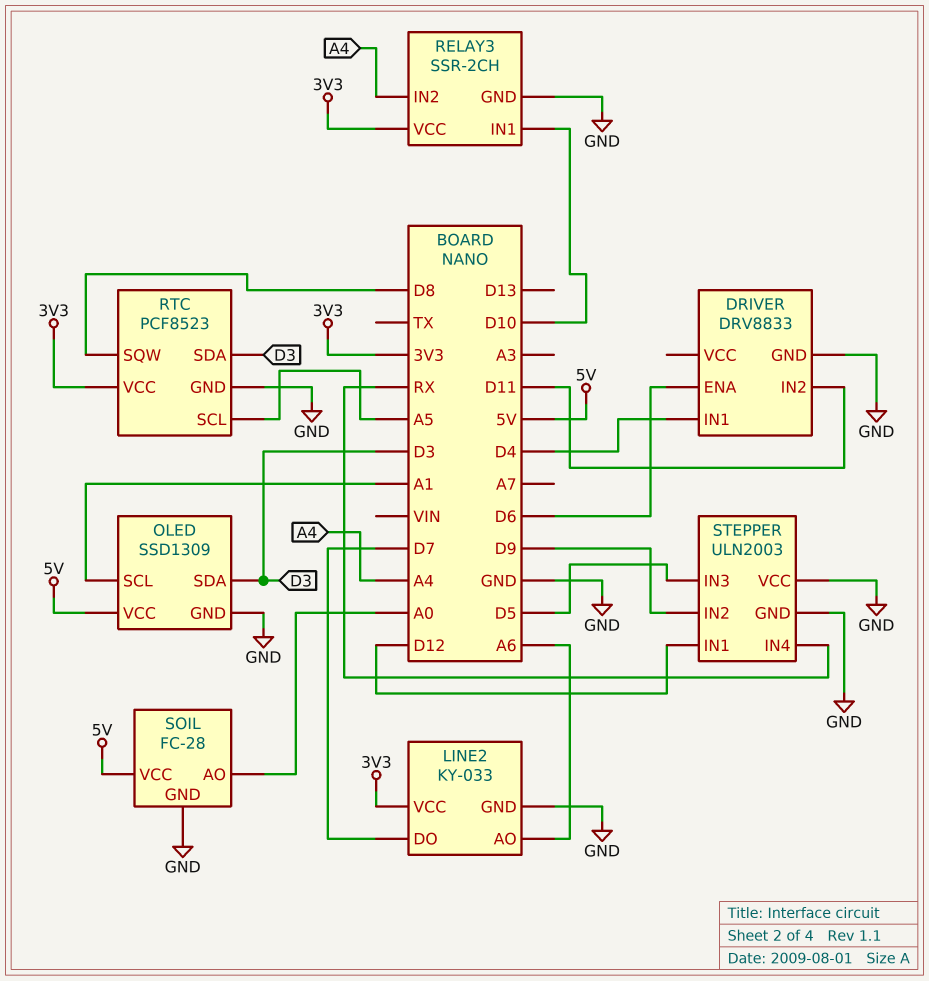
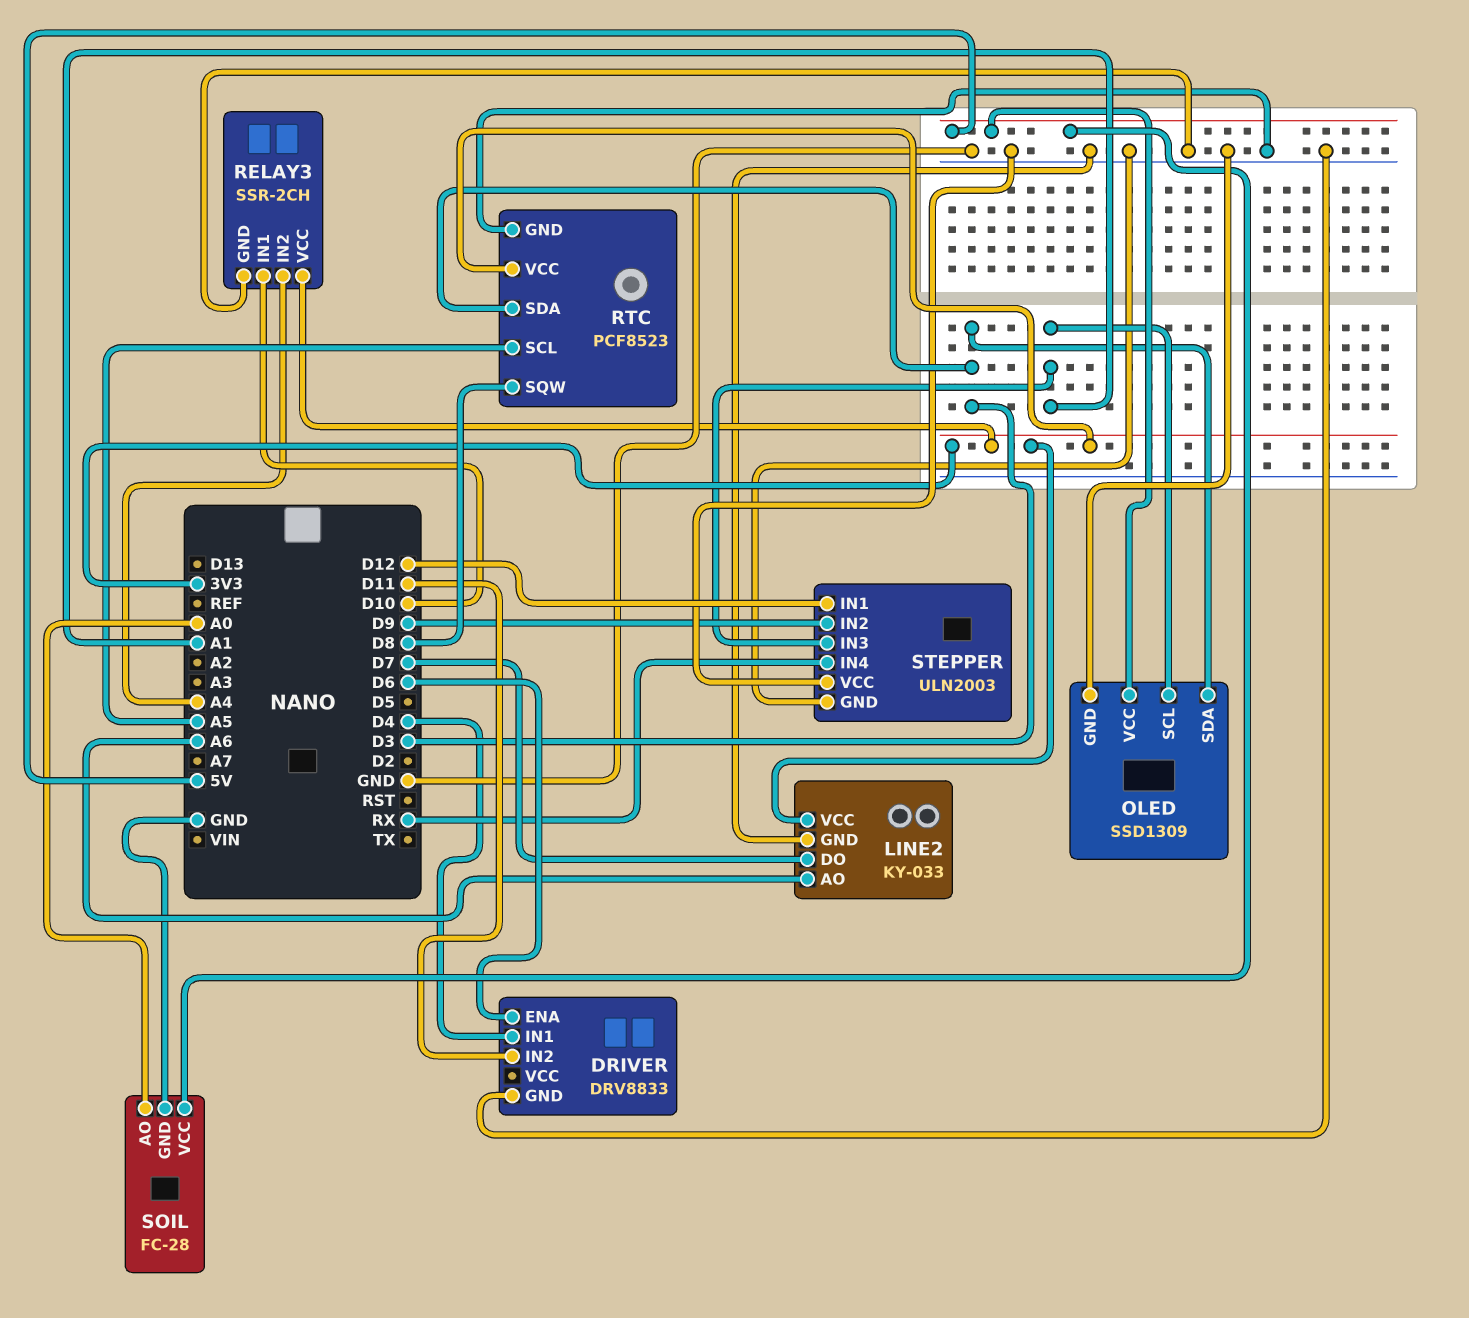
STEPPER pin IN3: D5 -> A1

